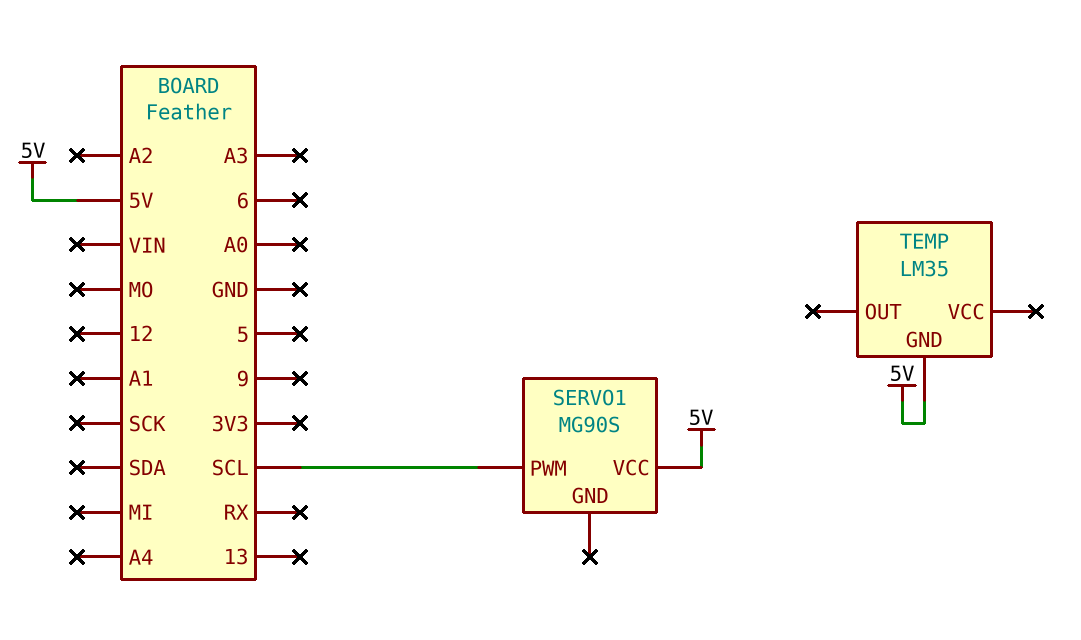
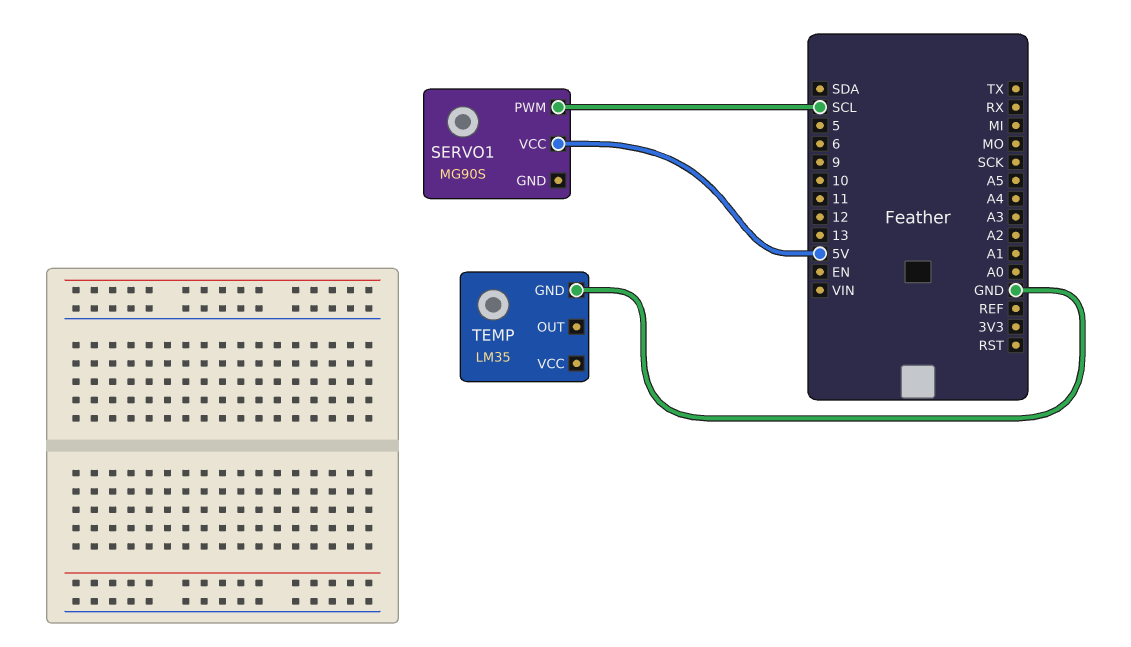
TEMP pin GND: 5V -> GND

